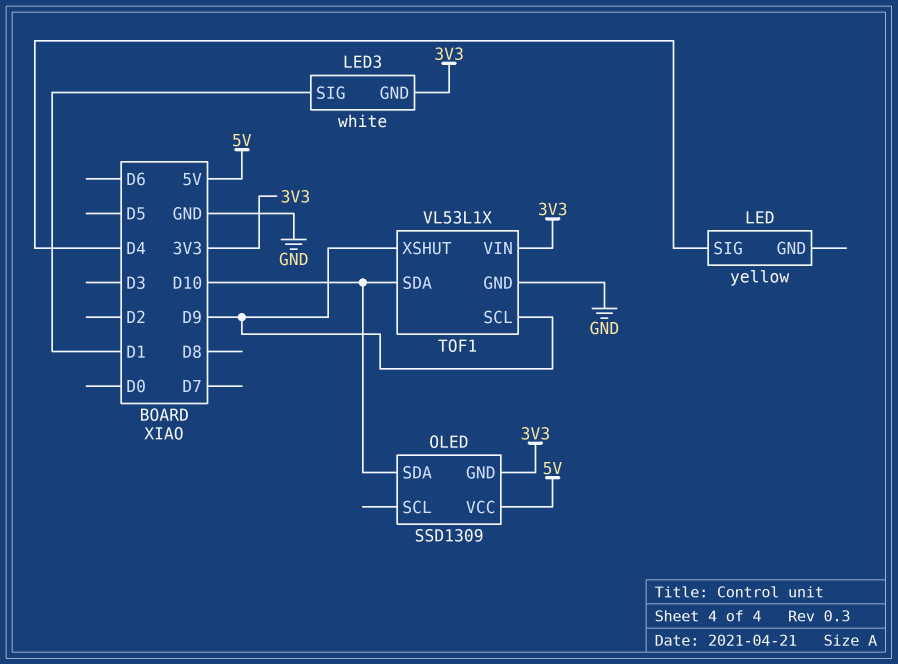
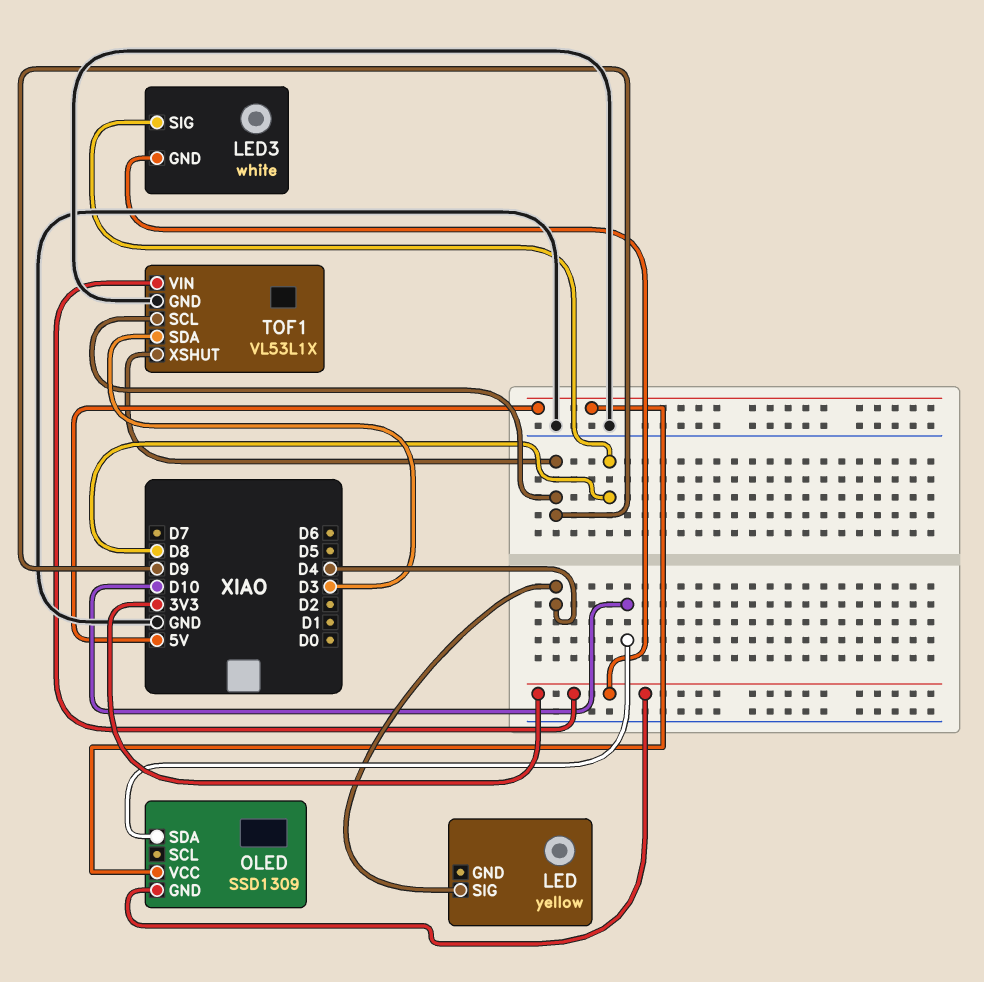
LED3 pin SIG: D1 -> D8
TOF1 pin SDA: D10 -> D3

